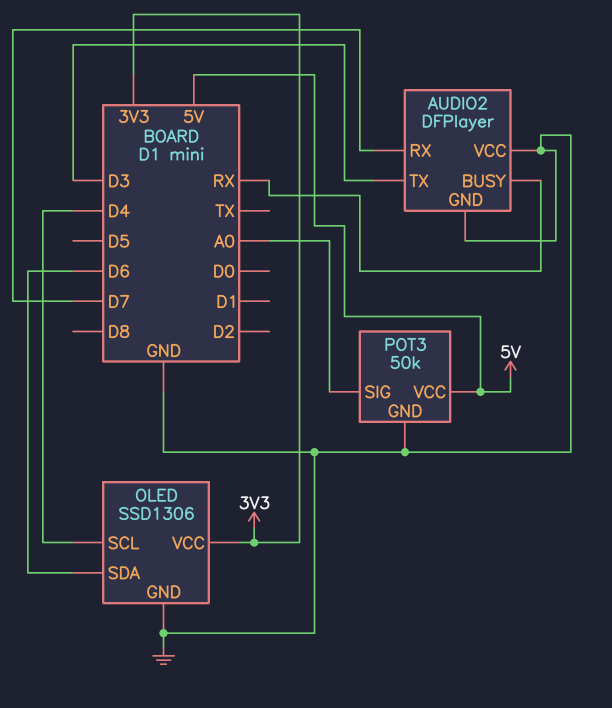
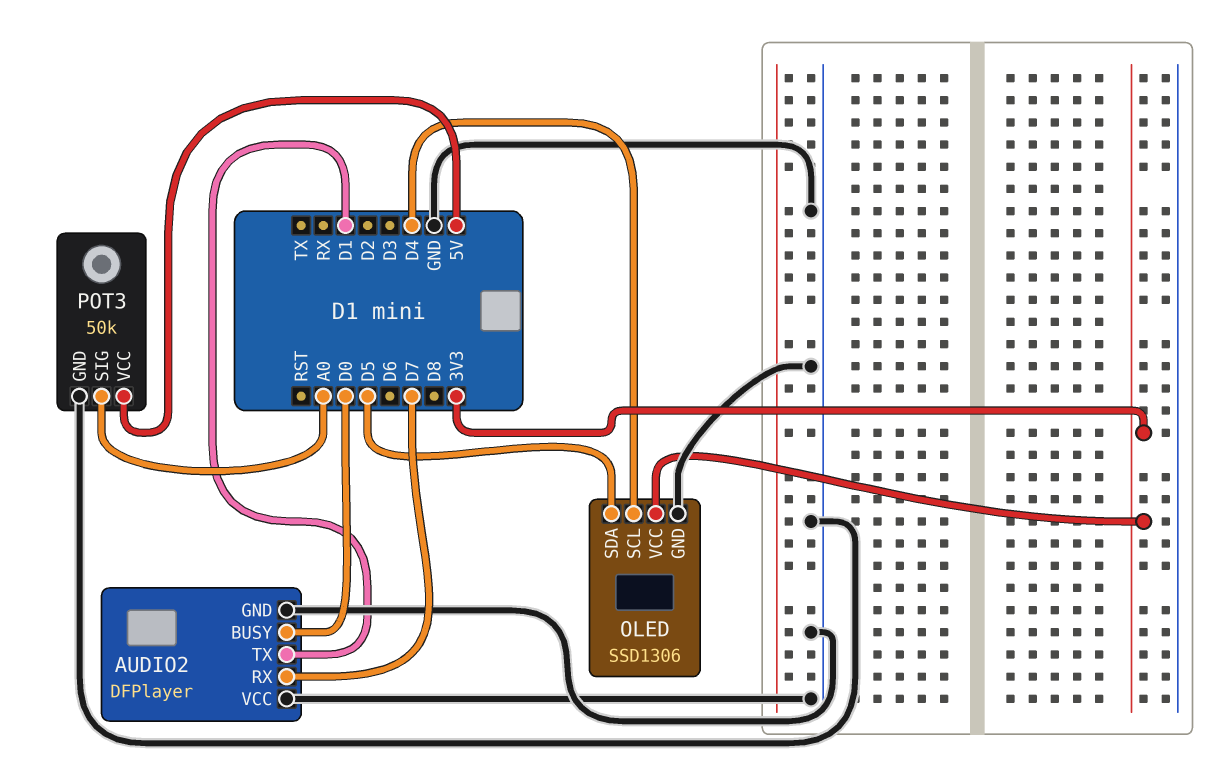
AUDIO2 pin BUSY: RX -> D0
AUDIO2 pin TX: D3 -> D1
OLED pin SDA: D6 -> D5

